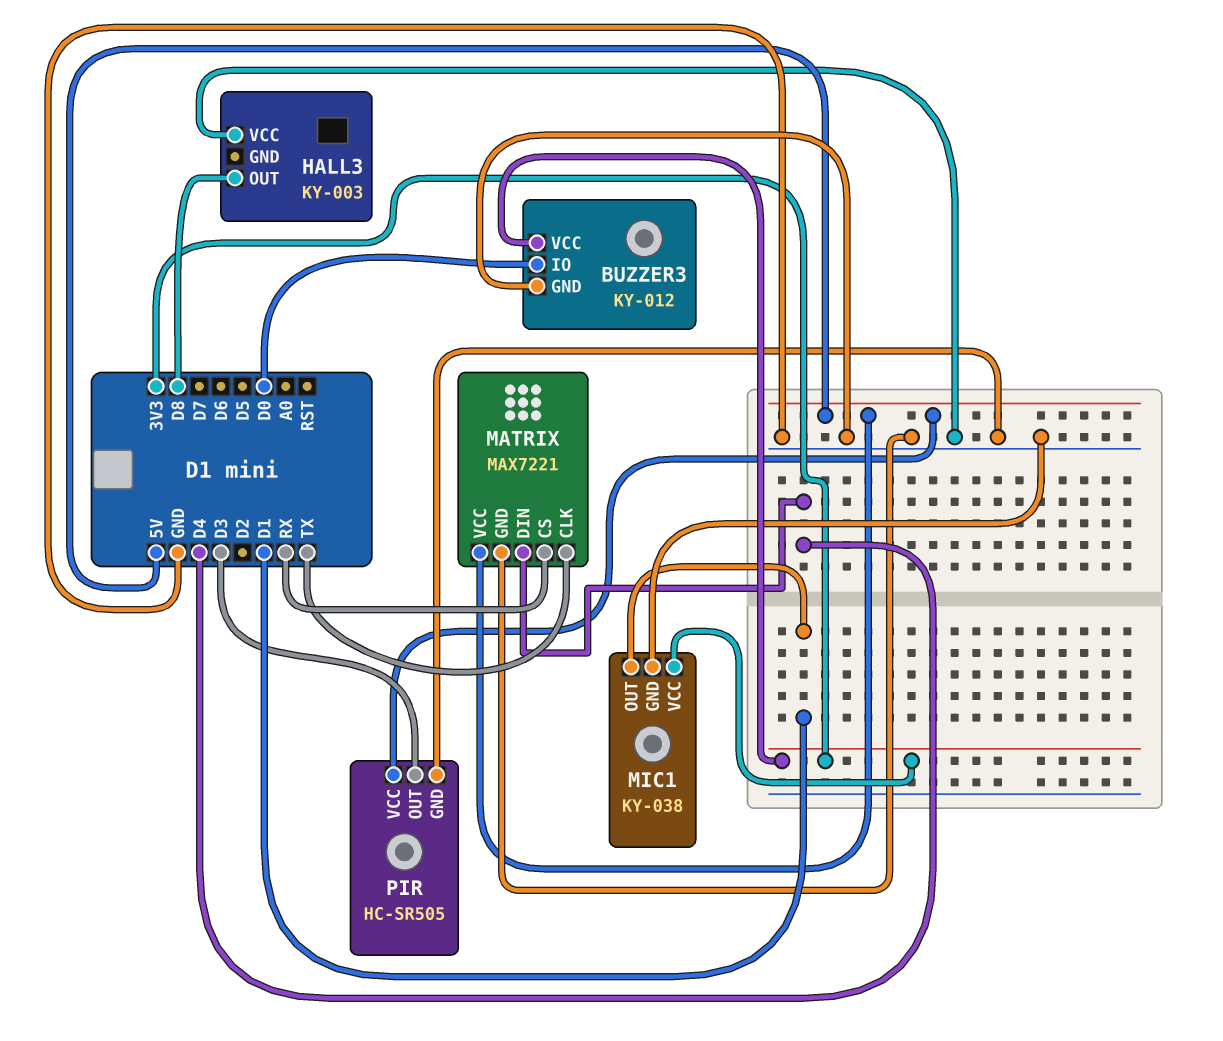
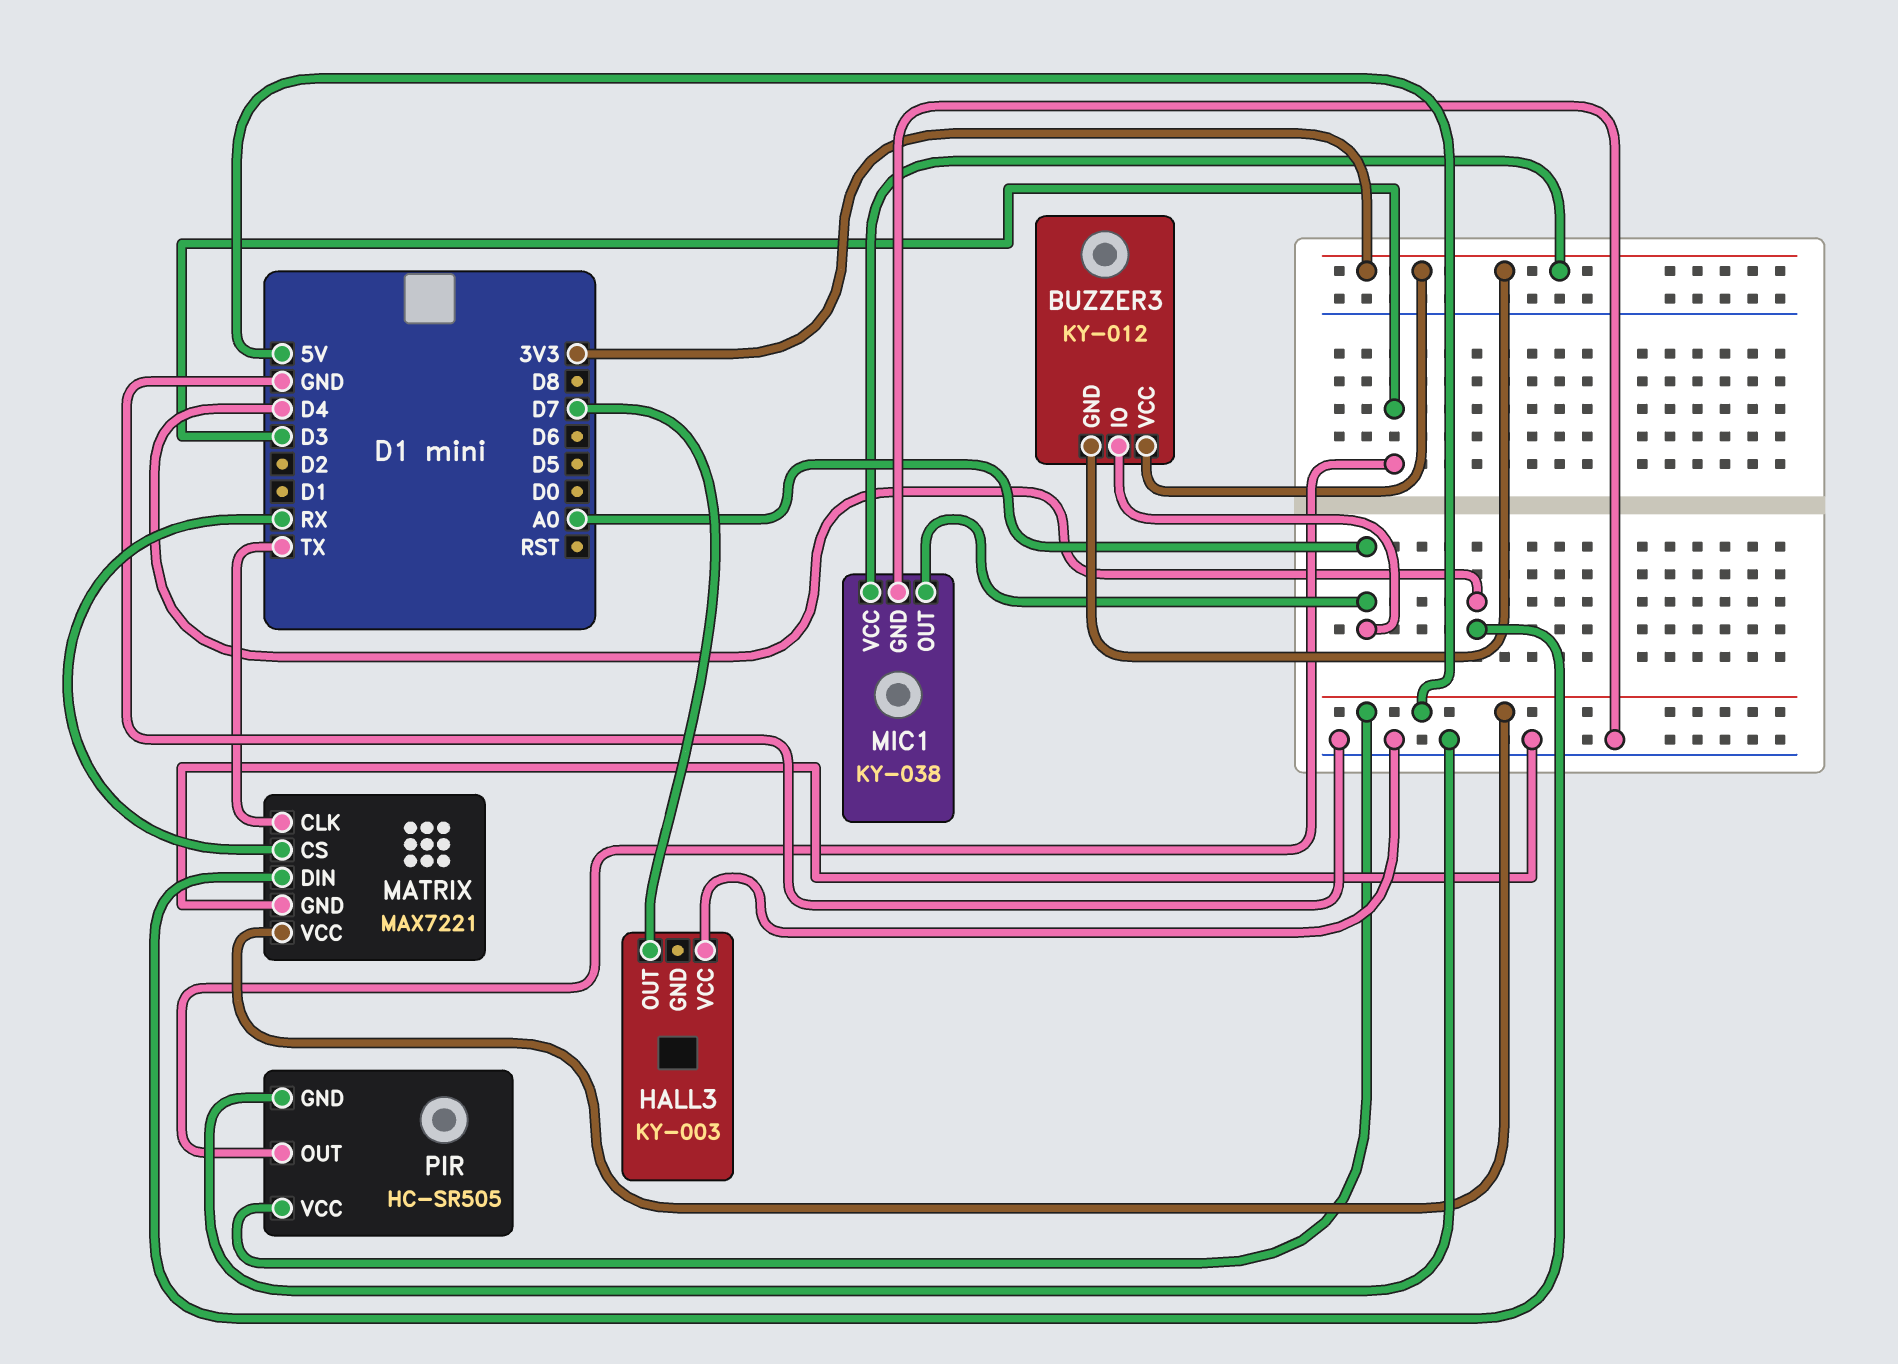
BUZZER3 pin GND: GND -> 3V3
BUZZER3 pin IO: D0 -> A0
HALL3 pin OUT: D8 -> D7
MIC1 pin OUT: D1 -> A0

